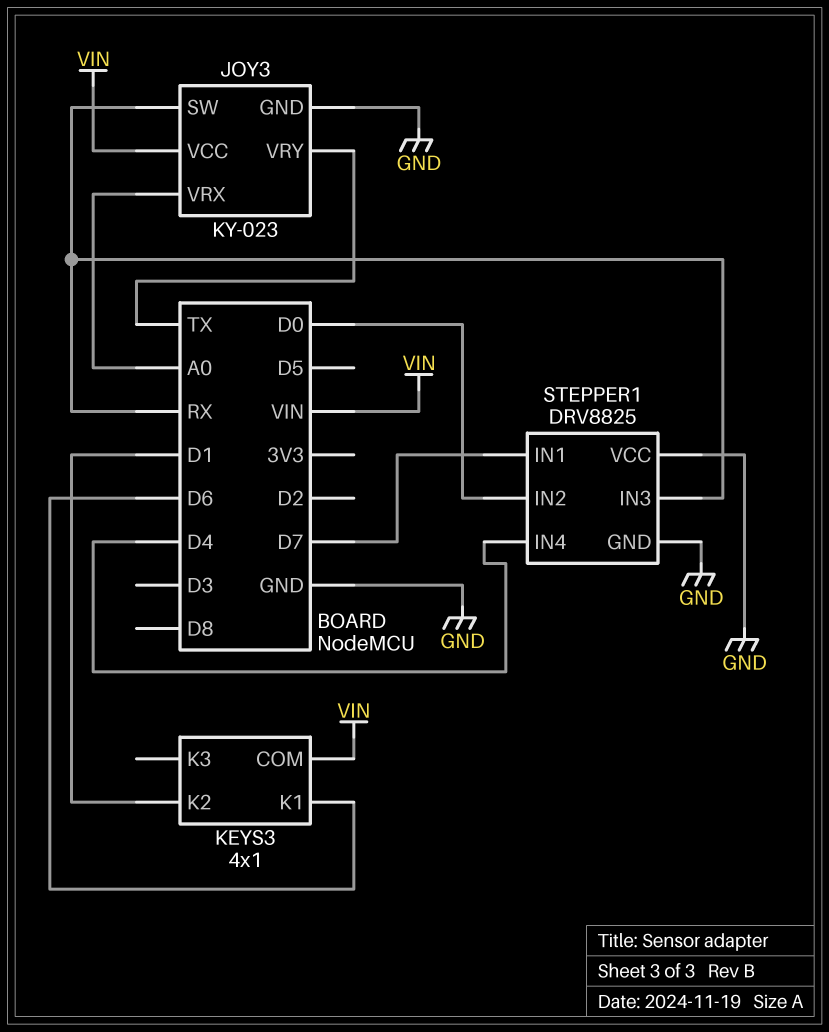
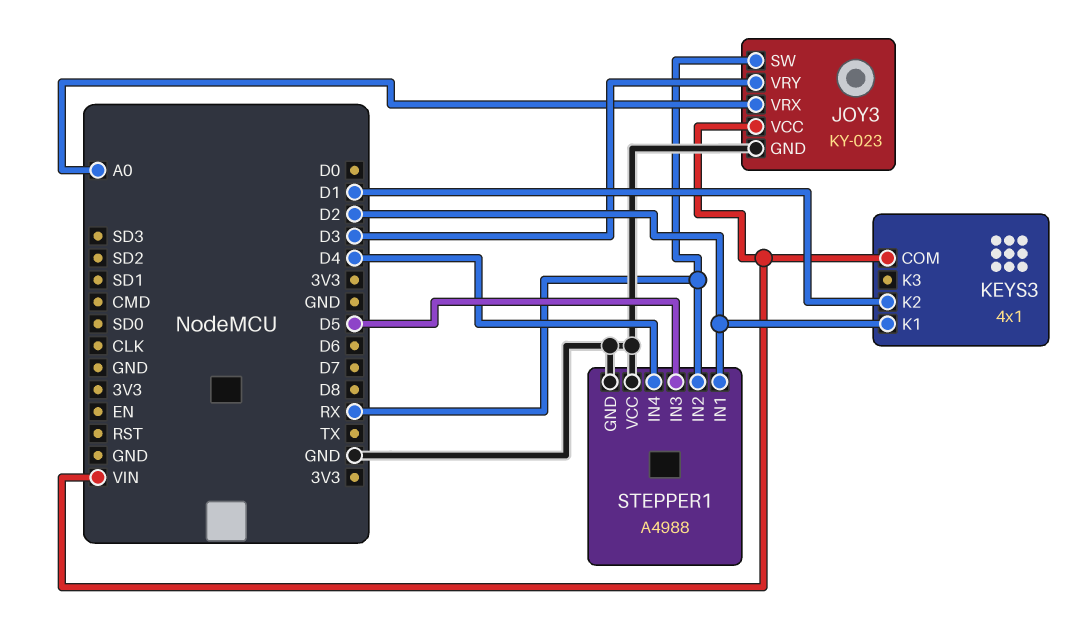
JOY3 pin VRY: TX -> D3
KEYS3 pin K1: D6 -> D2
STEPPER1: DRV8825 -> A4988
STEPPER1 pin IN1: D7 -> D2
STEPPER1 pin IN2: D0 -> RX
STEPPER1 pin IN3: RX -> D5

